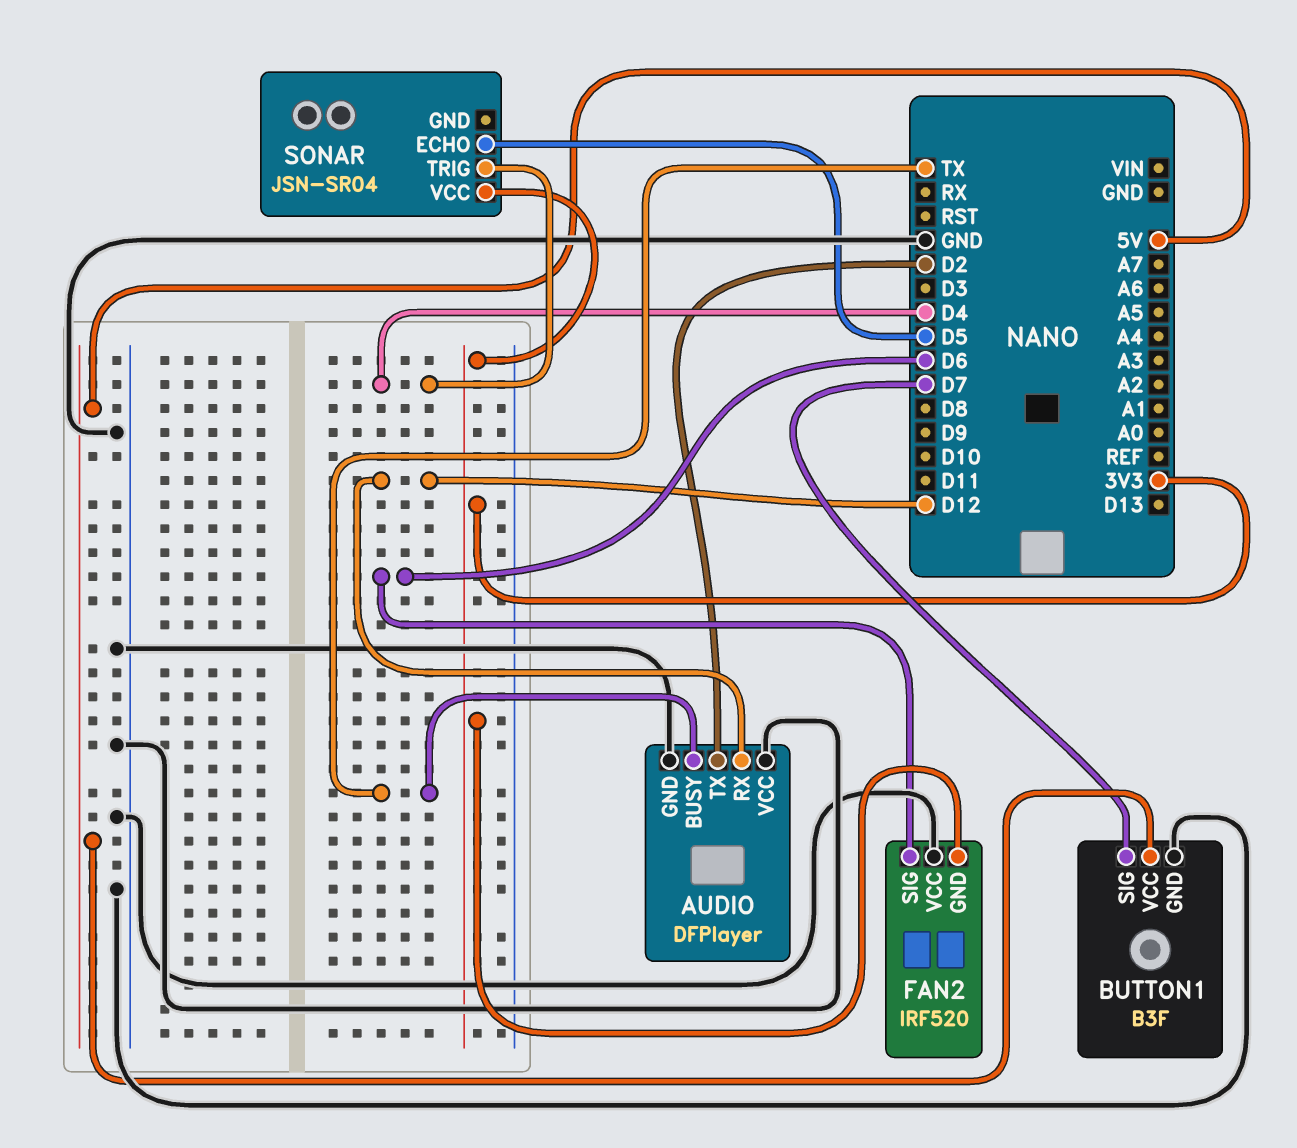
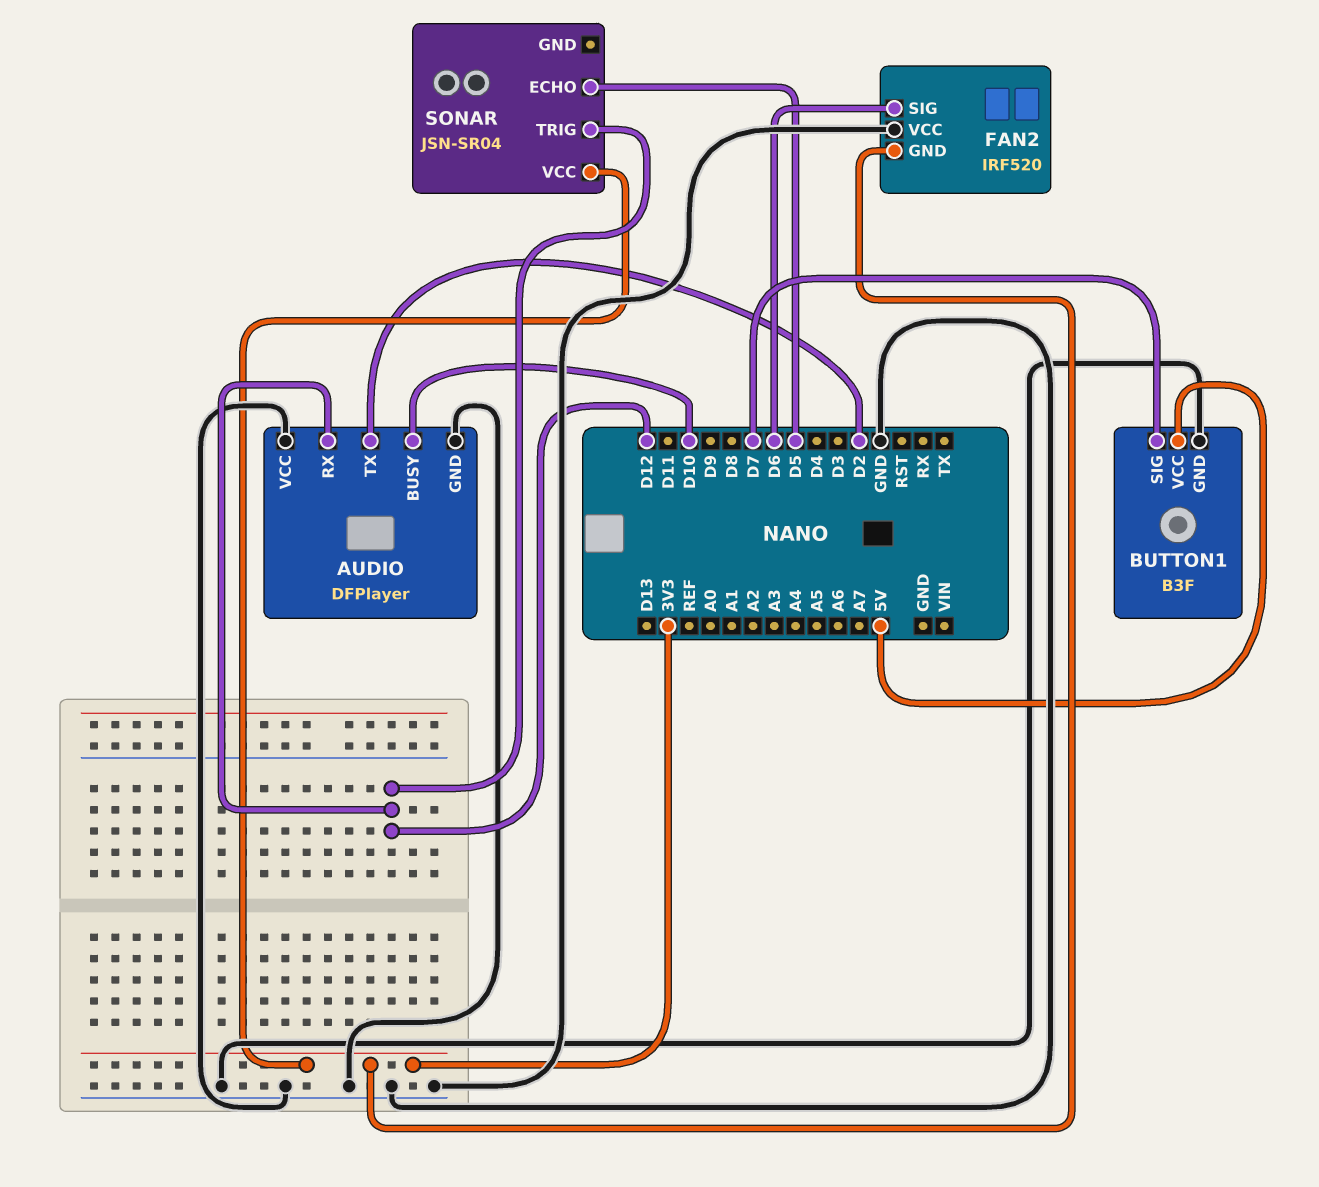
AUDIO pin BUSY: TX -> D10
SONAR pin TRIG: D4 -> D12

